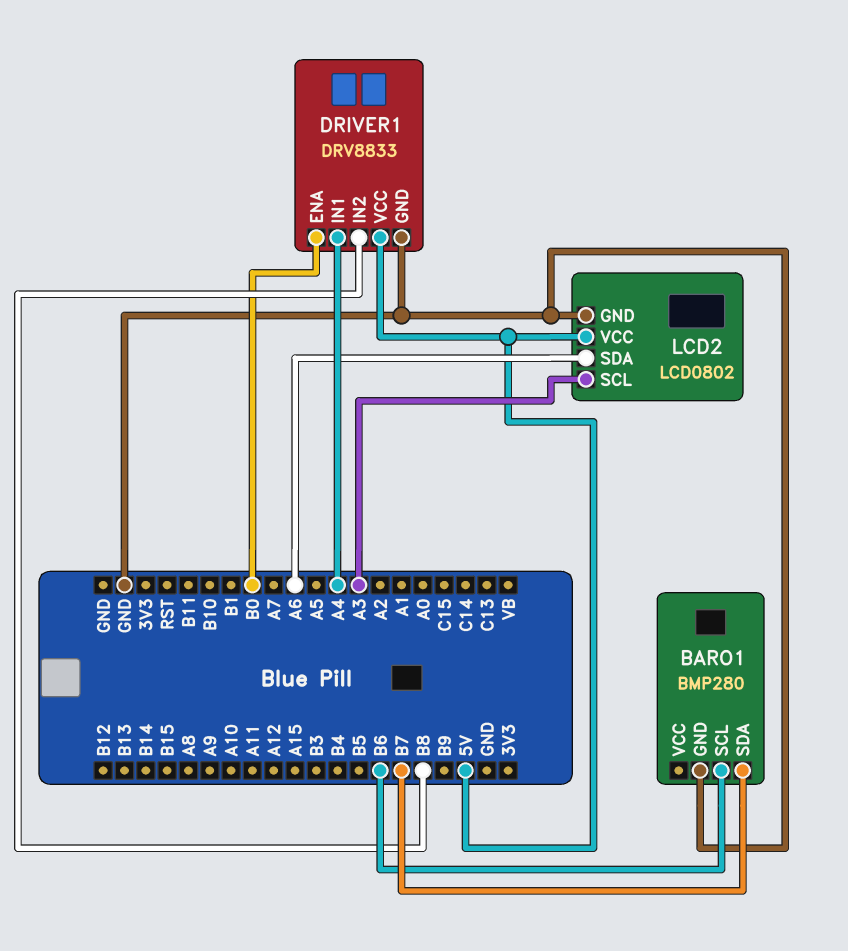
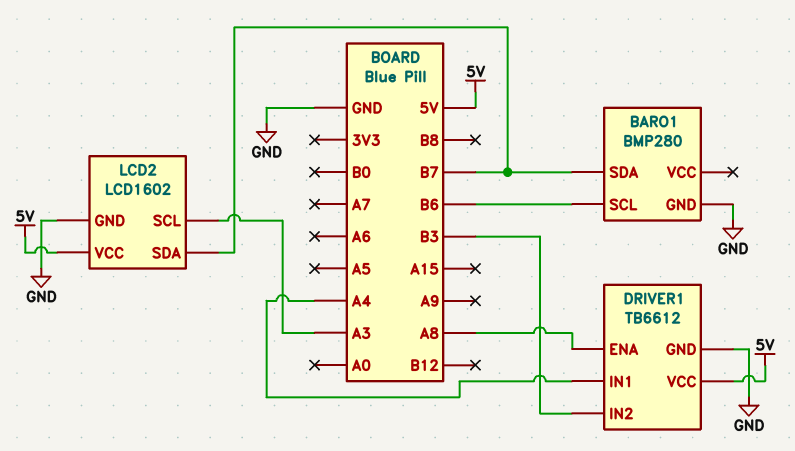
DRIVER1: DRV8833 -> TB6612
DRIVER1 pin ENA: B0 -> A8
DRIVER1 pin IN2: B8 -> B3
LCD2: LCD0802 -> LCD1602
LCD2 pin SDA: A6 -> B7

